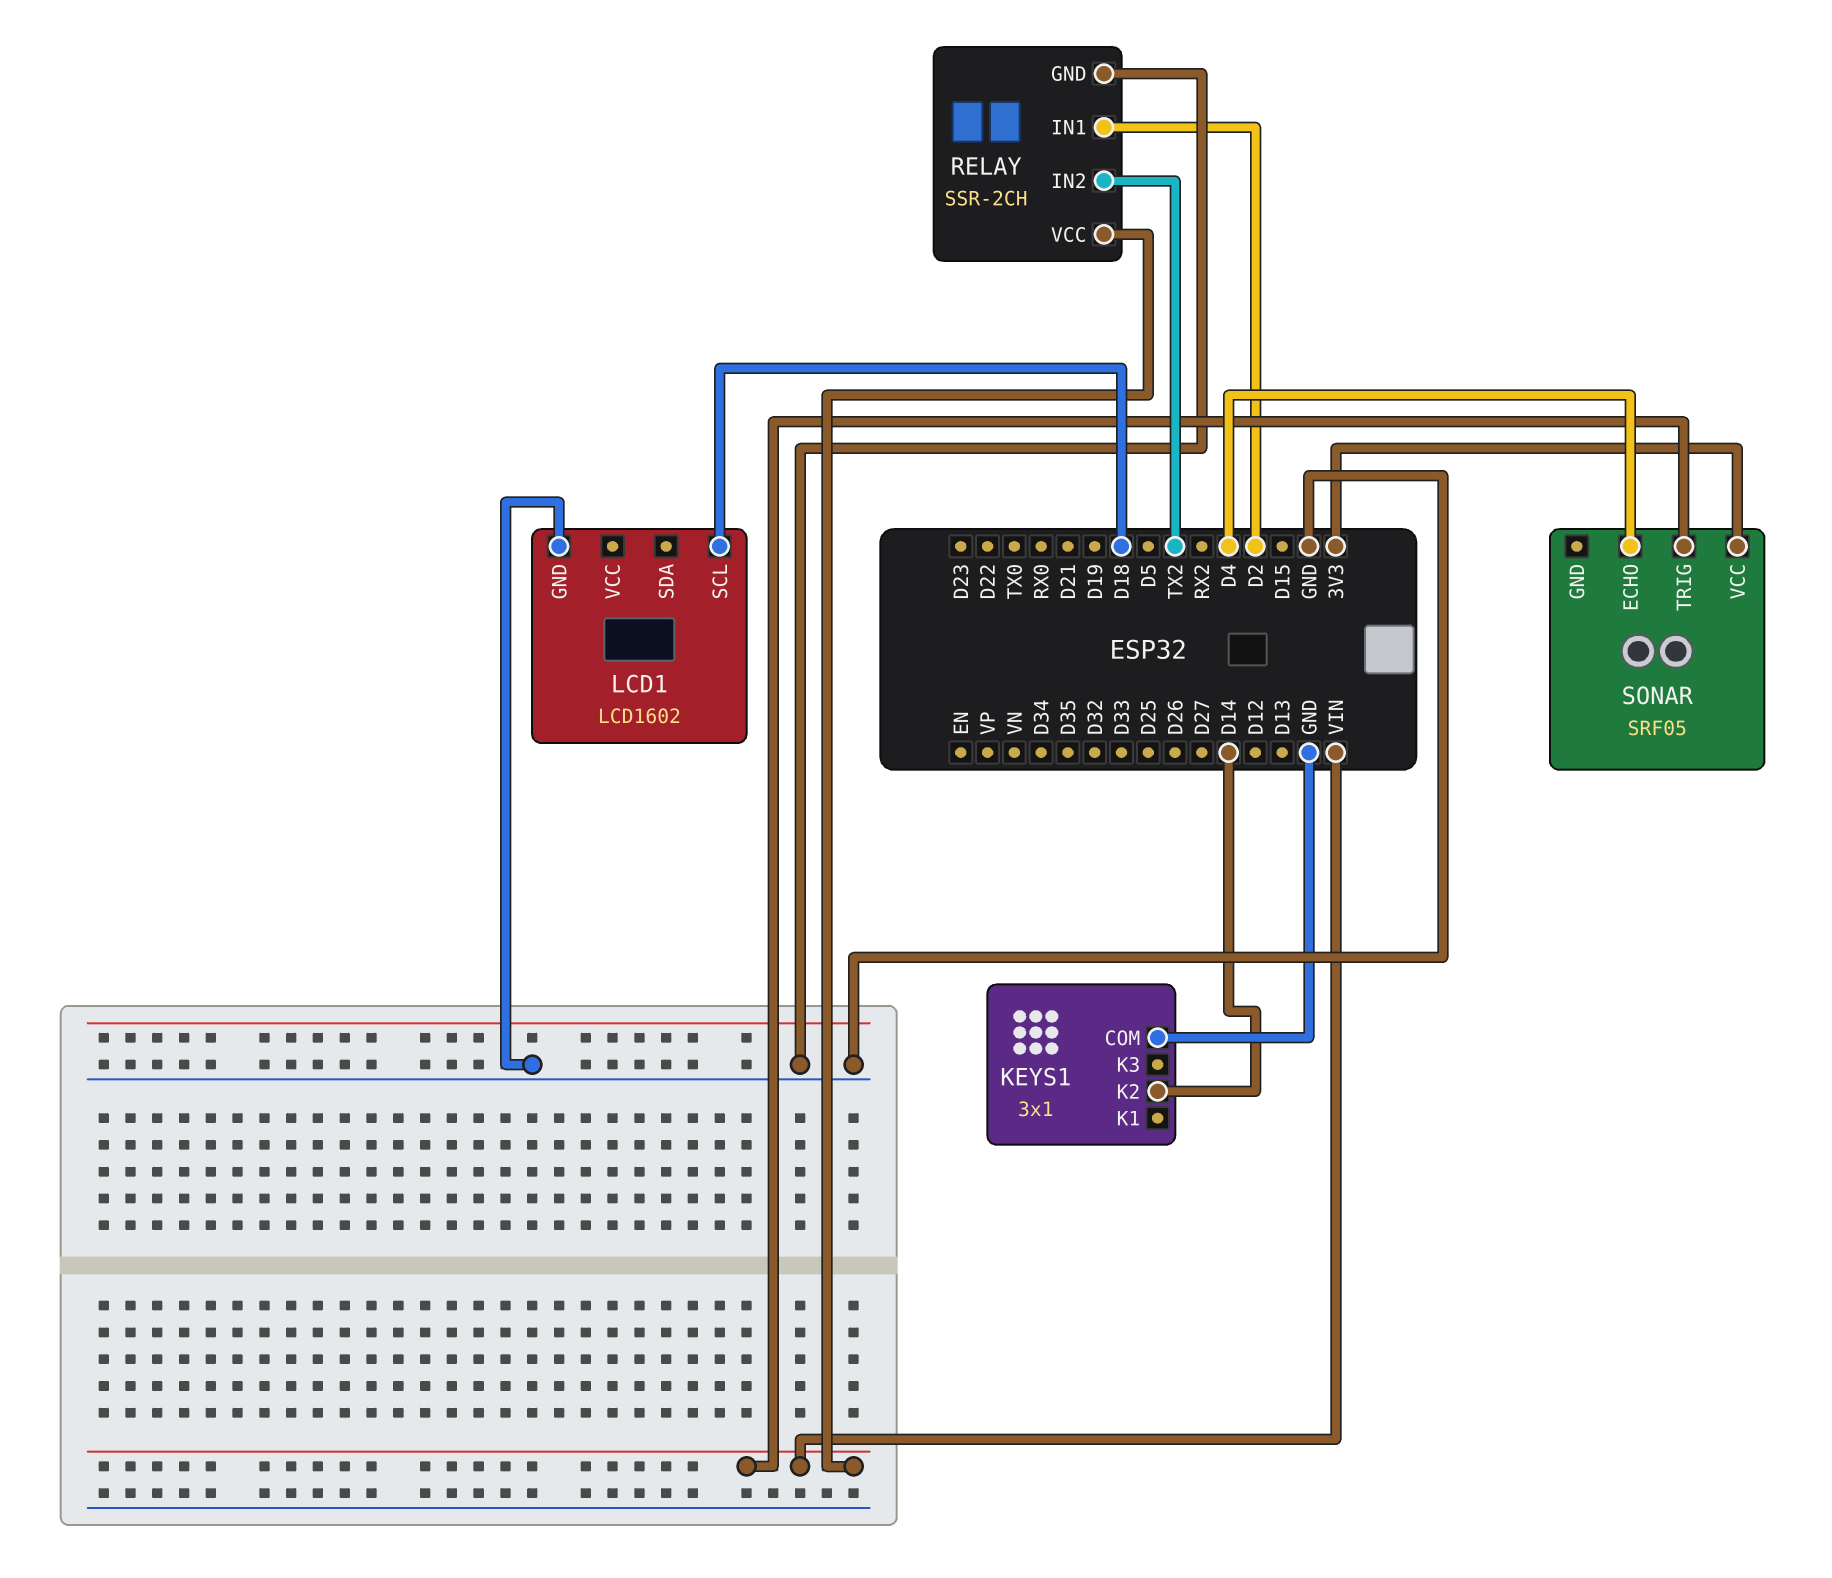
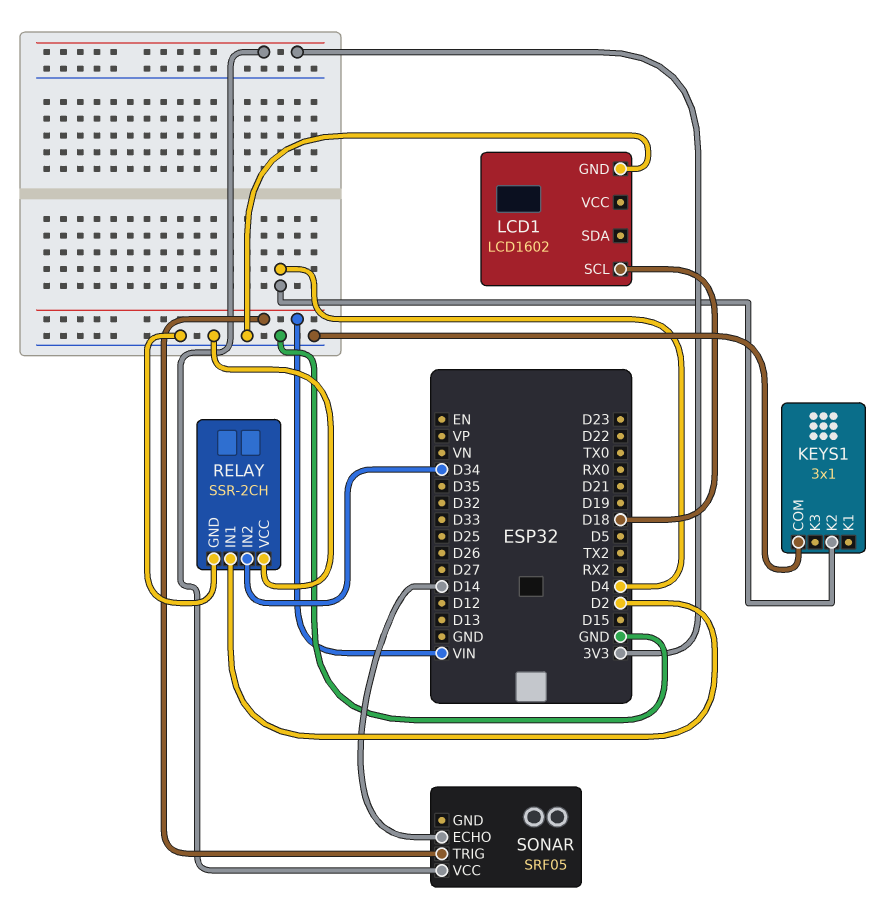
KEYS1 pin K2: D14 -> D4
RELAY pin IN2: TX2 -> D34
RELAY pin VCC: VIN -> GND
SONAR pin ECHO: D4 -> D14

